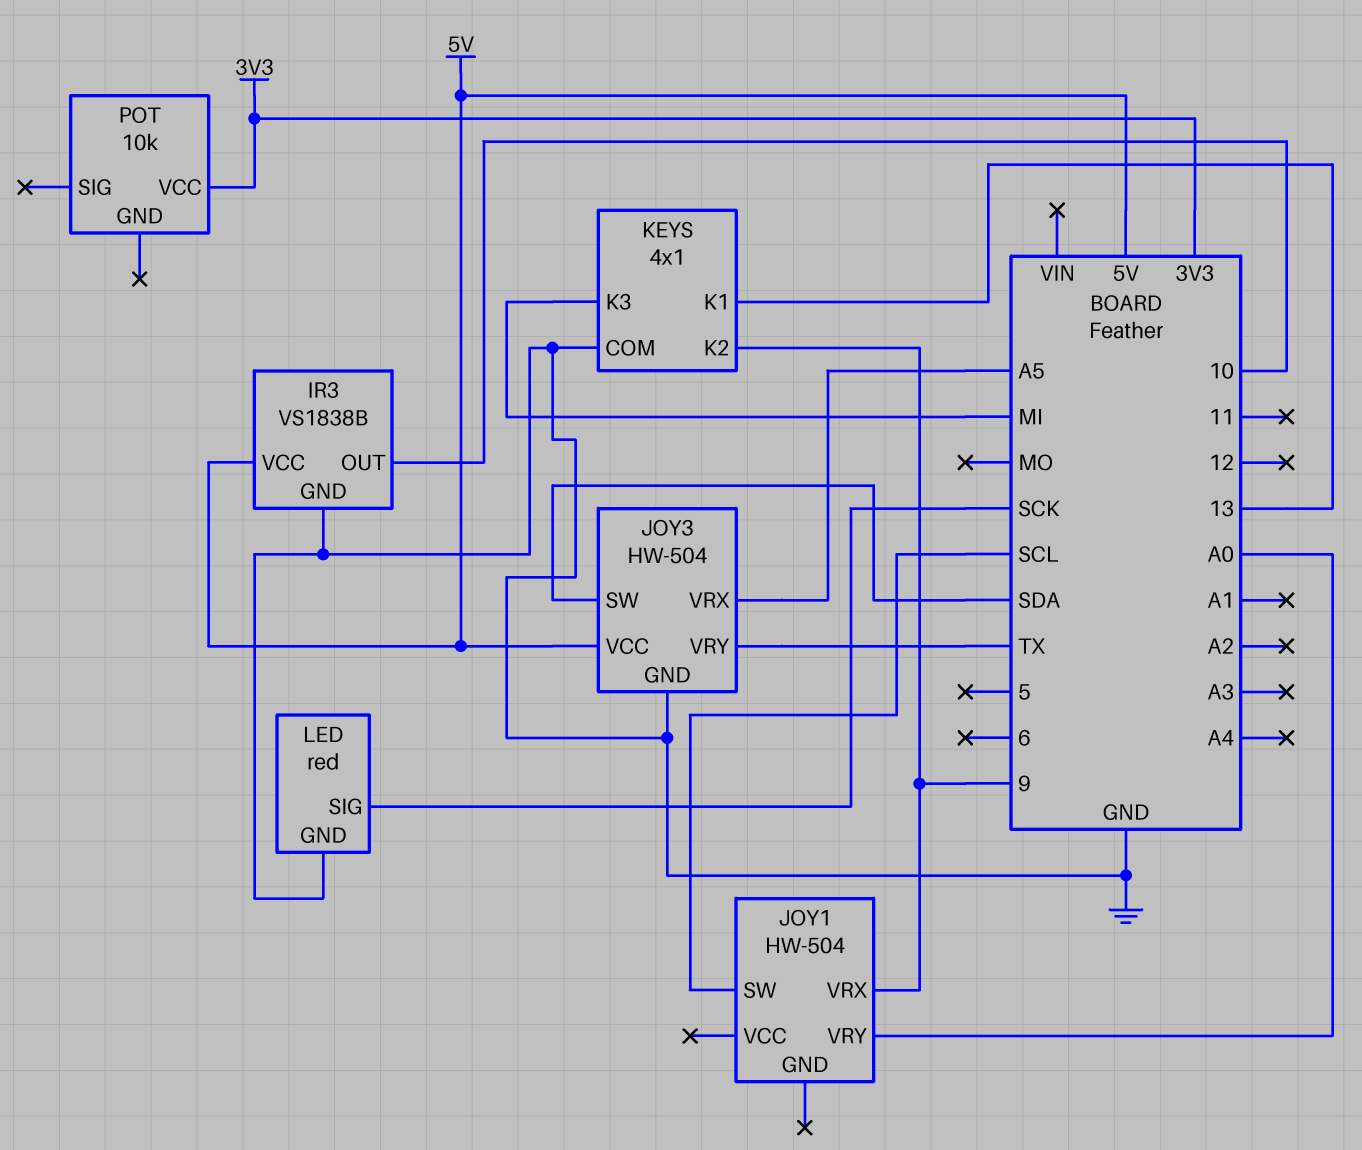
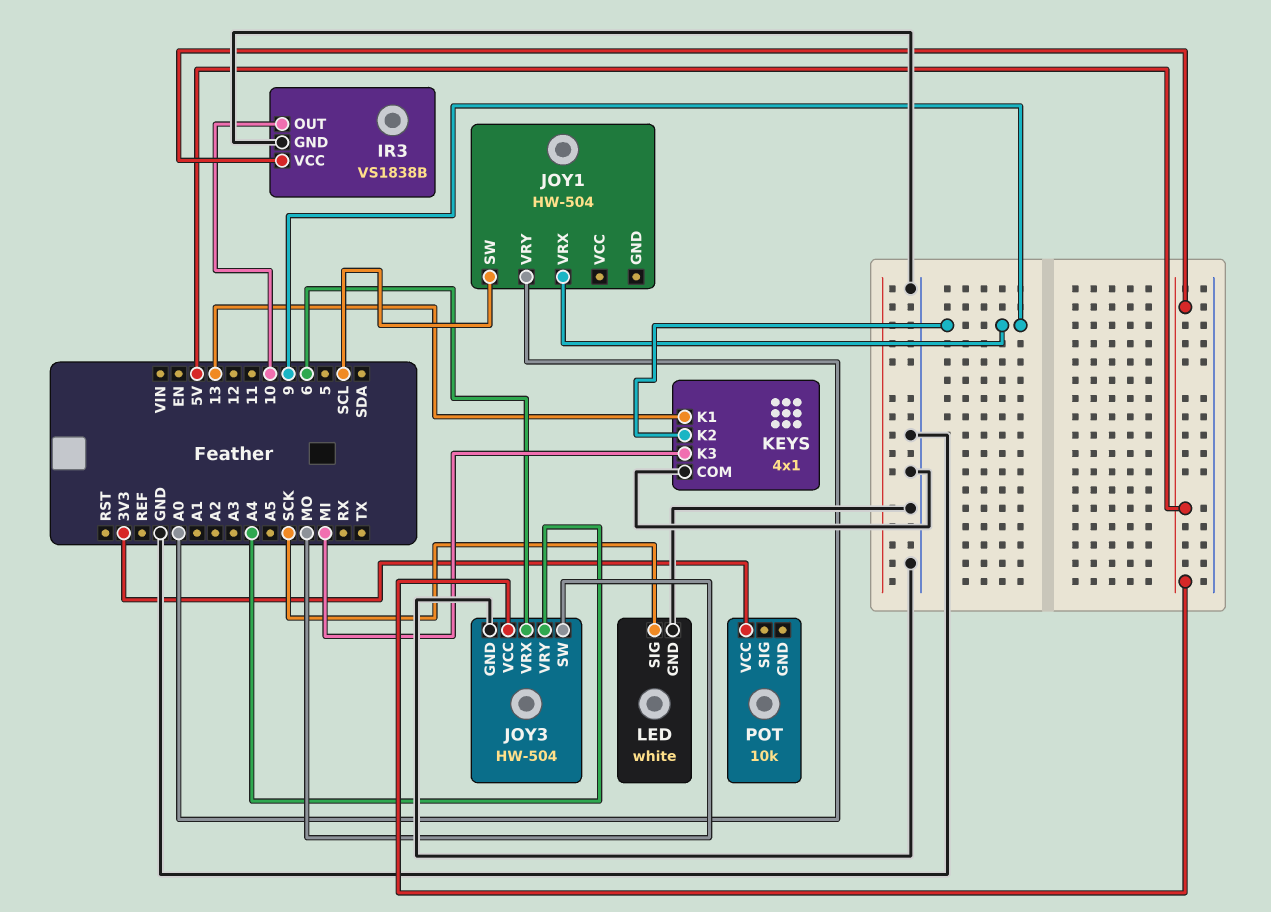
JOY3 pin SW: SDA -> MO
JOY3 pin VRX: A5 -> 6
JOY3 pin VRY: TX -> A4
LED: red -> white

